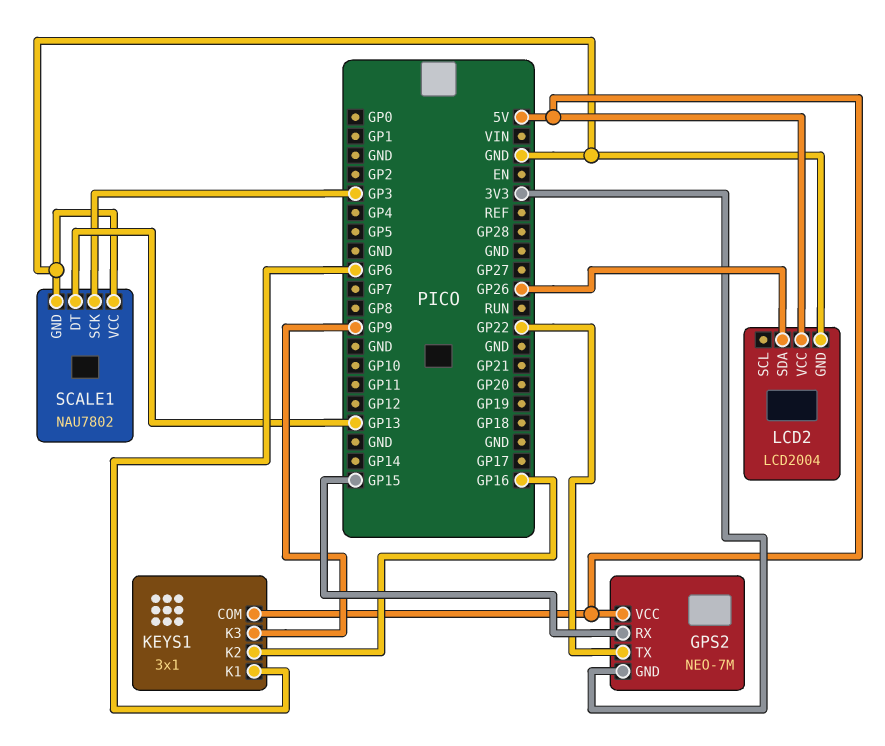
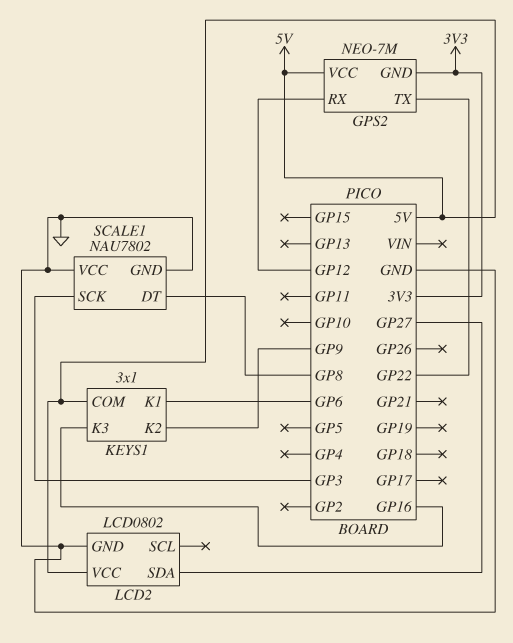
GPS2 pin RX: GP15 -> GP12
KEYS1 pin K2: GP16 -> GP9
KEYS1 pin K3: GP9 -> GP16
LCD2: LCD2004 -> LCD0802
LCD2 pin SDA: GP26 -> GP27
SCALE1 pin DT: GP13 -> GP8

